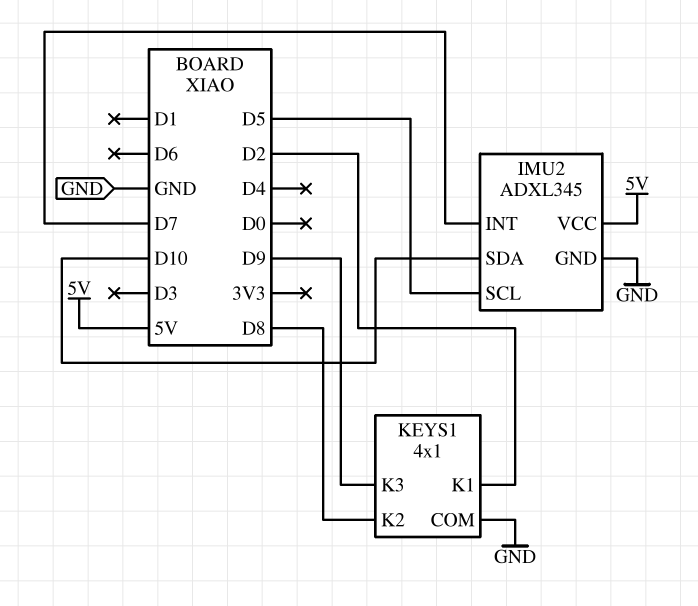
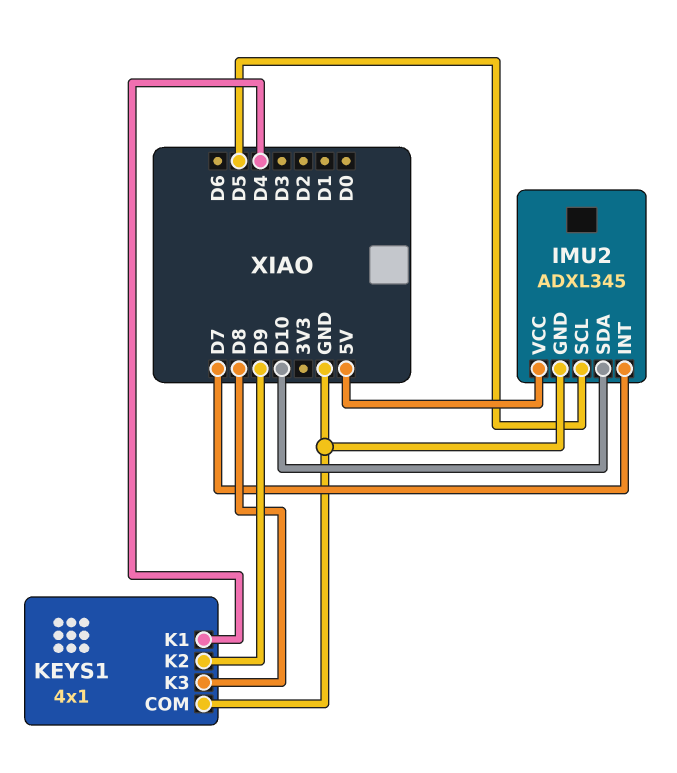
KEYS1 pin K1: D2 -> D4
KEYS1 pin K2: D8 -> D9
KEYS1 pin K3: D9 -> D8

